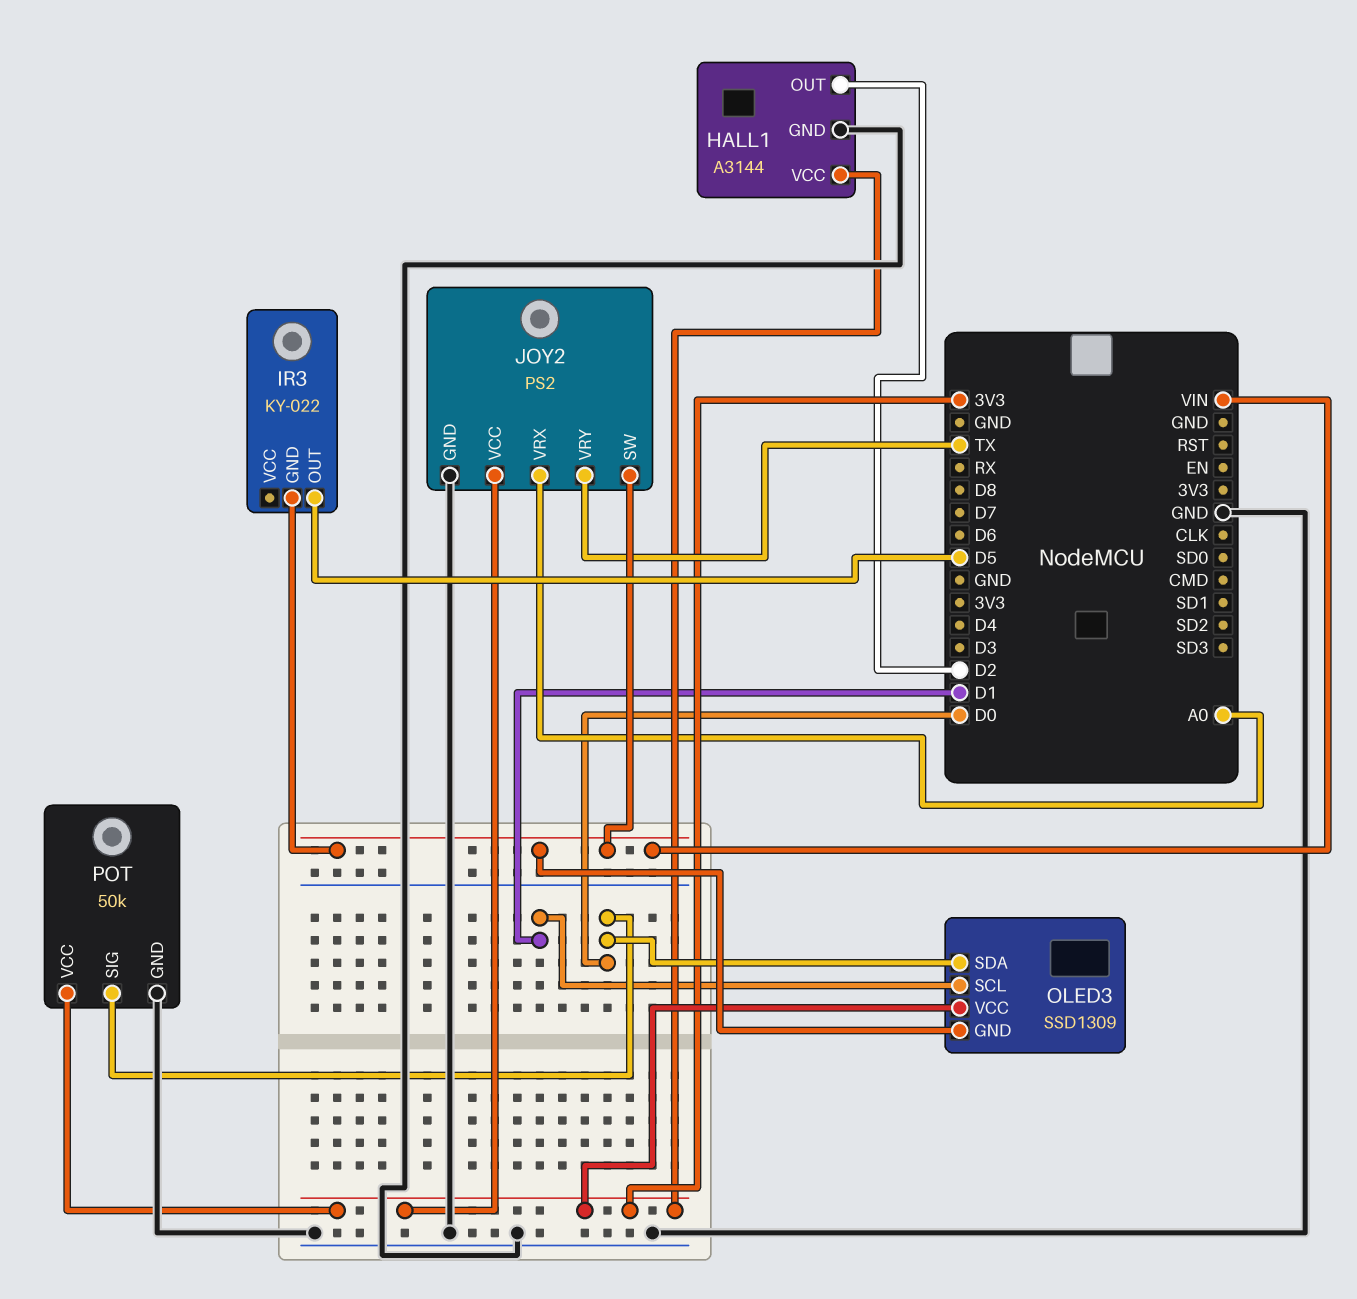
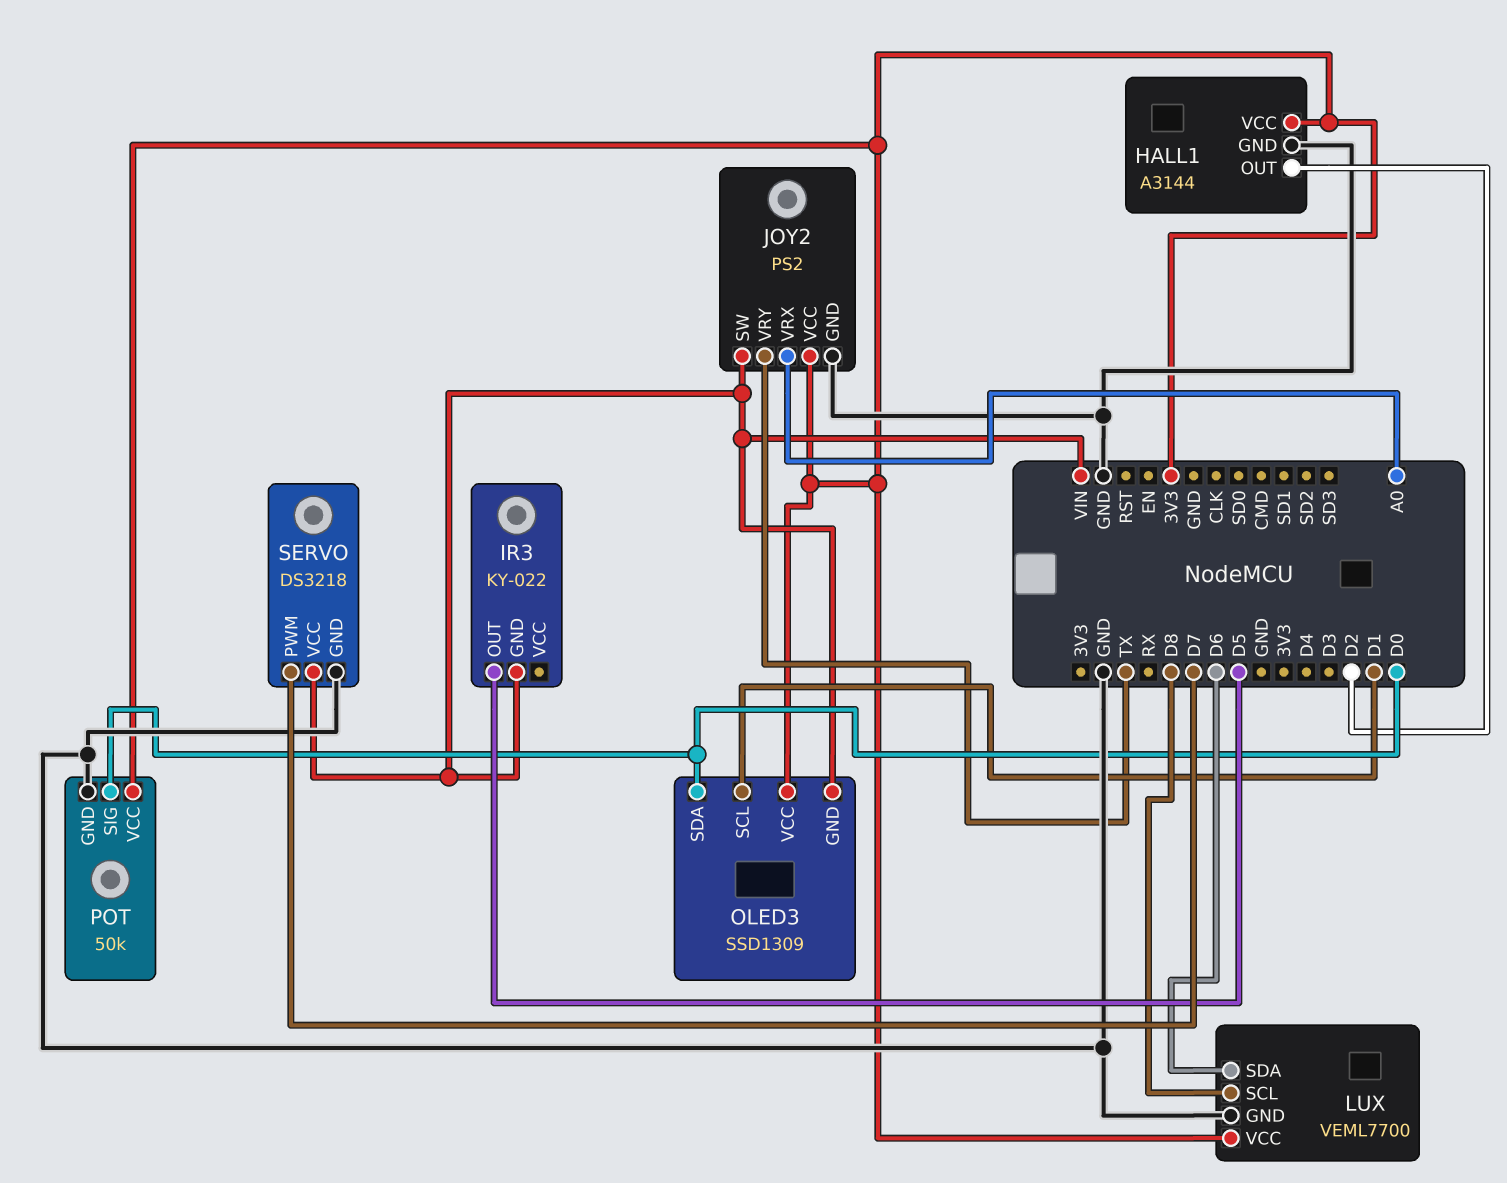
LUX: none -> VEML7700
LUX pin GND: none -> GND
LUX pin SCL: none -> D8
LUX pin SDA: none -> D6
LUX pin VCC: none -> 3V3
SERVO: none -> DS3218
SERVO pin GND: none -> GND
SERVO pin PWM: none -> D7
SERVO pin VCC: none -> VIN

